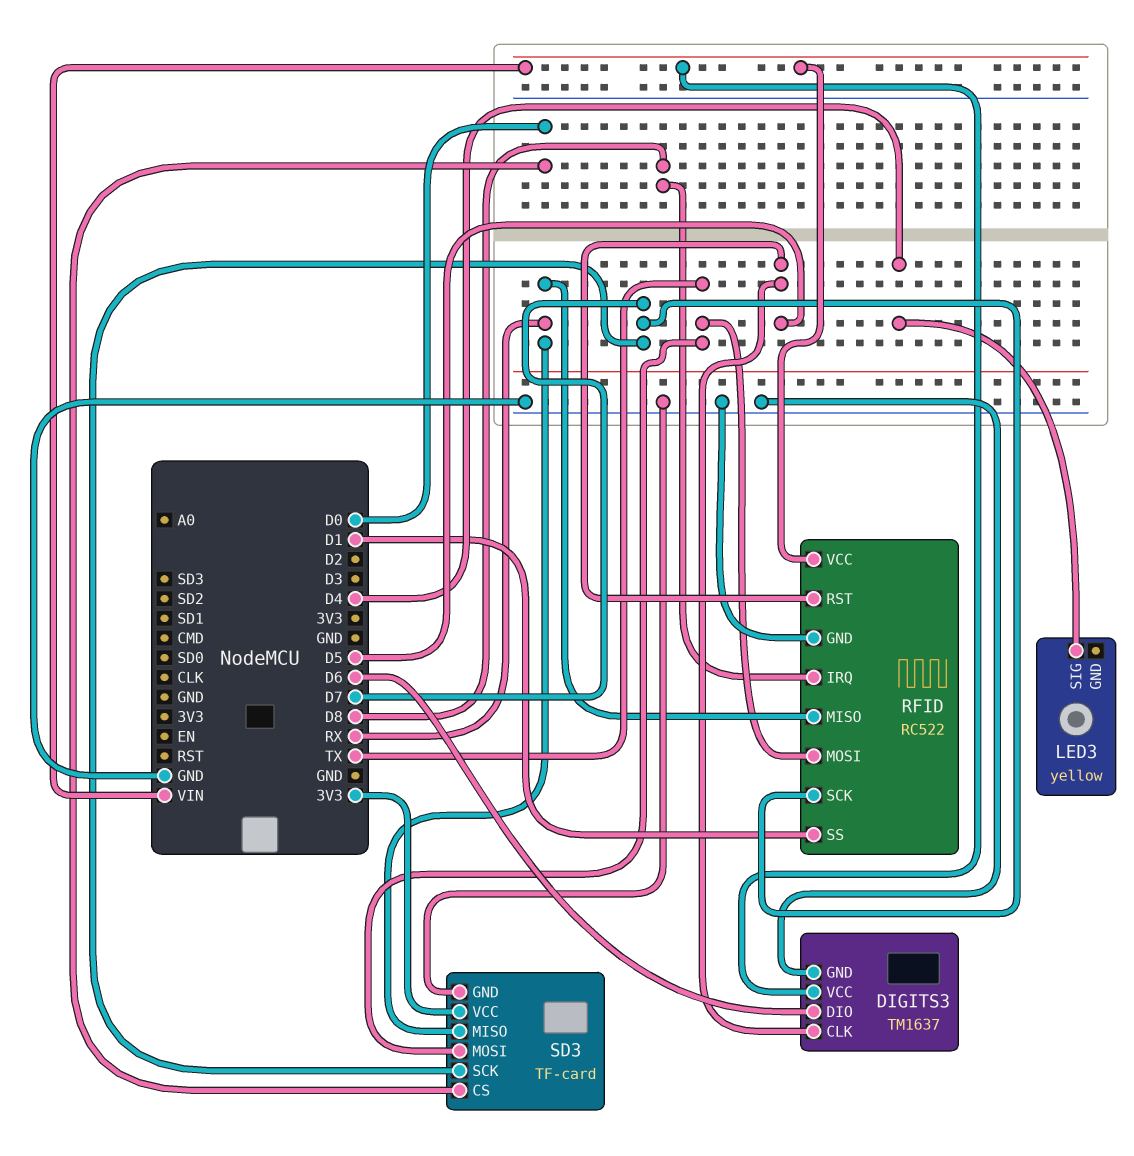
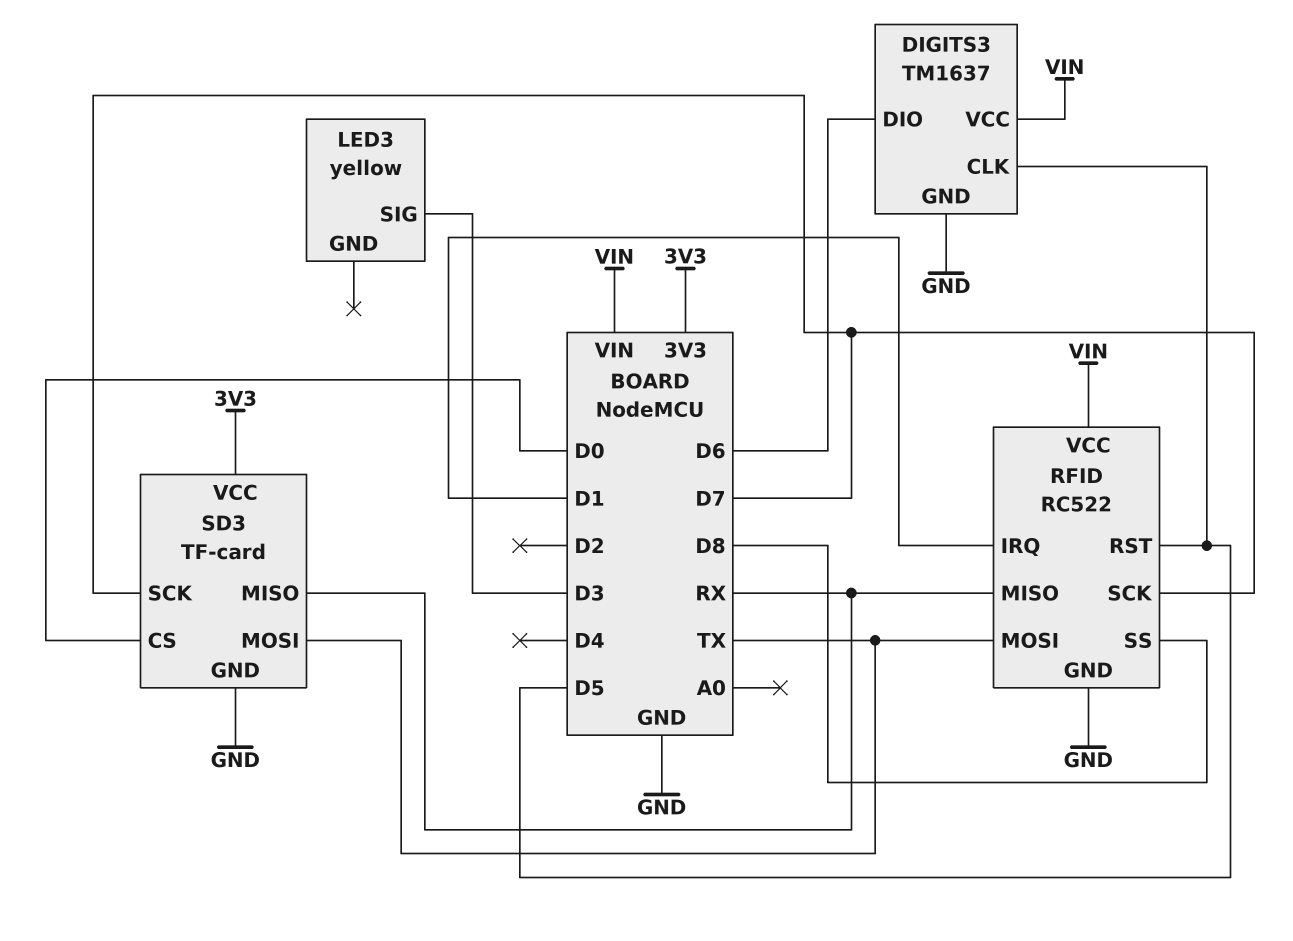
LED3 pin SIG: D4 -> D3
RFID pin IRQ: D8 -> D1
RFID pin SS: D1 -> D8

